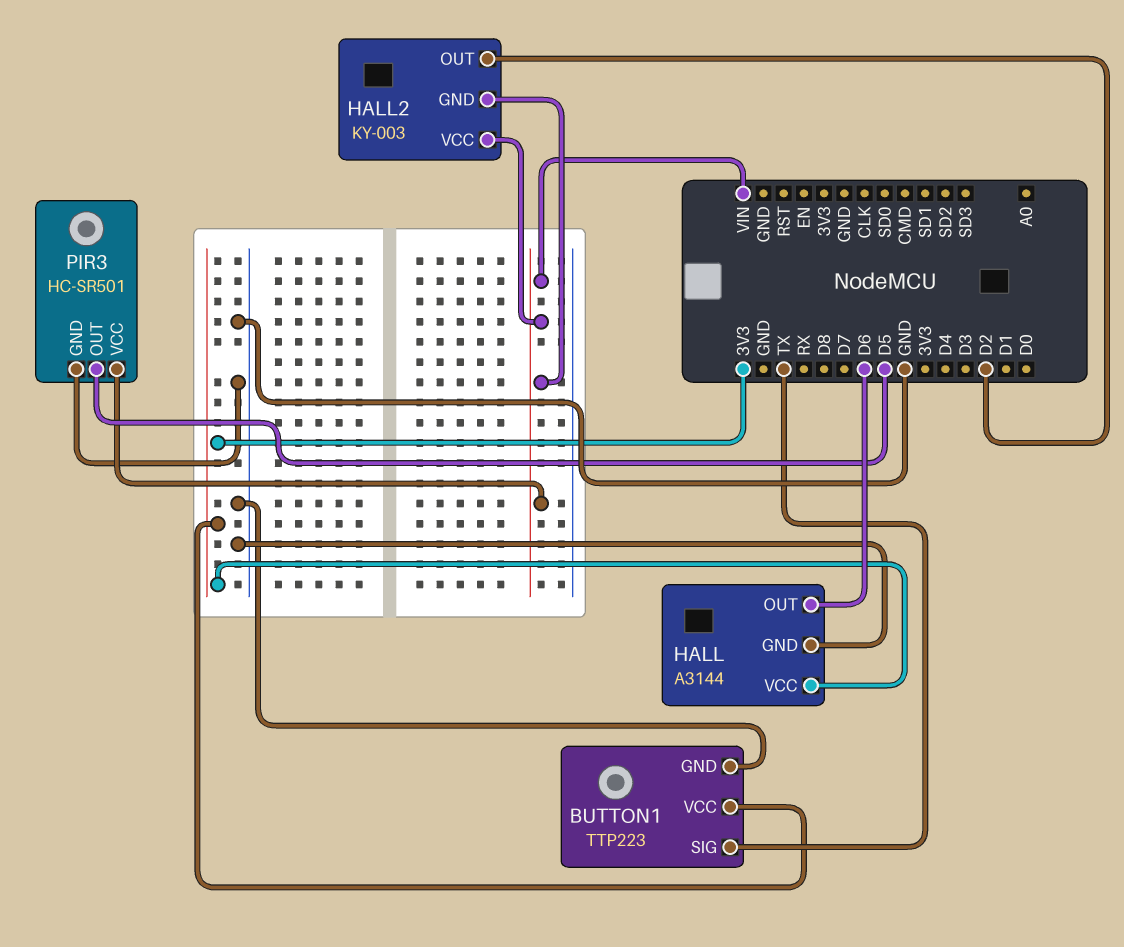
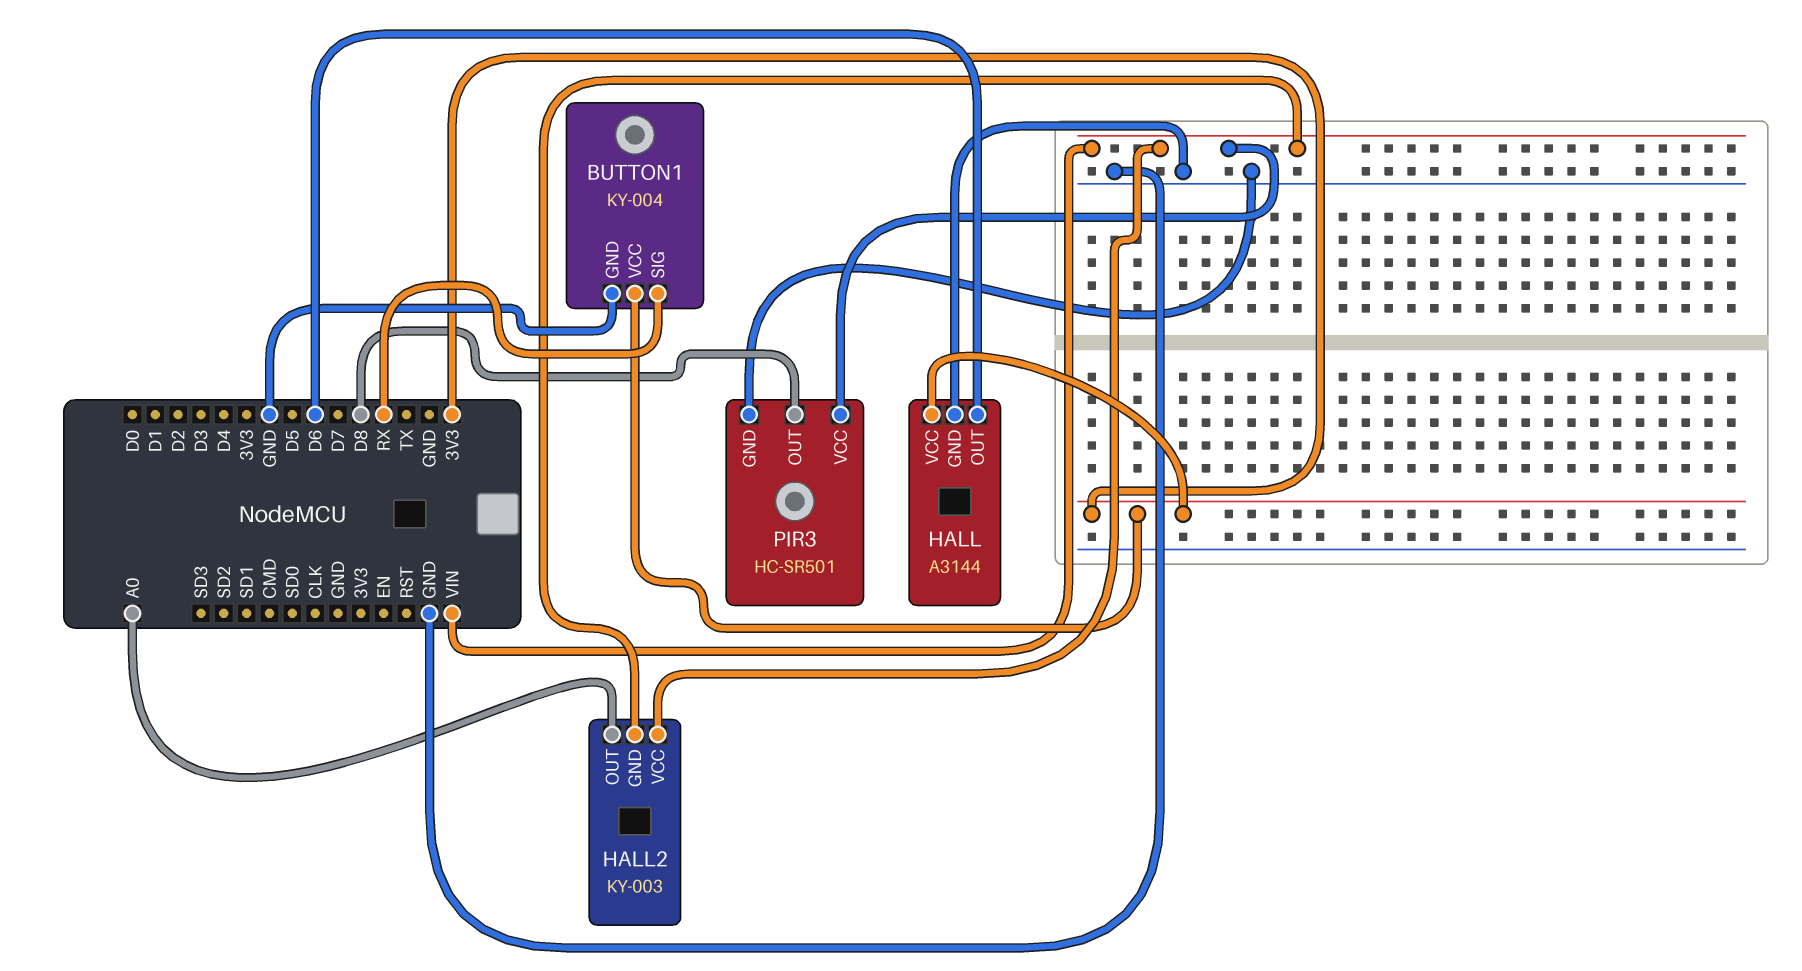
BUTTON1: TTP223 -> KY-004
BUTTON1 pin SIG: TX -> RX
HALL2 pin OUT: D2 -> A0
PIR3 pin OUT: D5 -> D8

